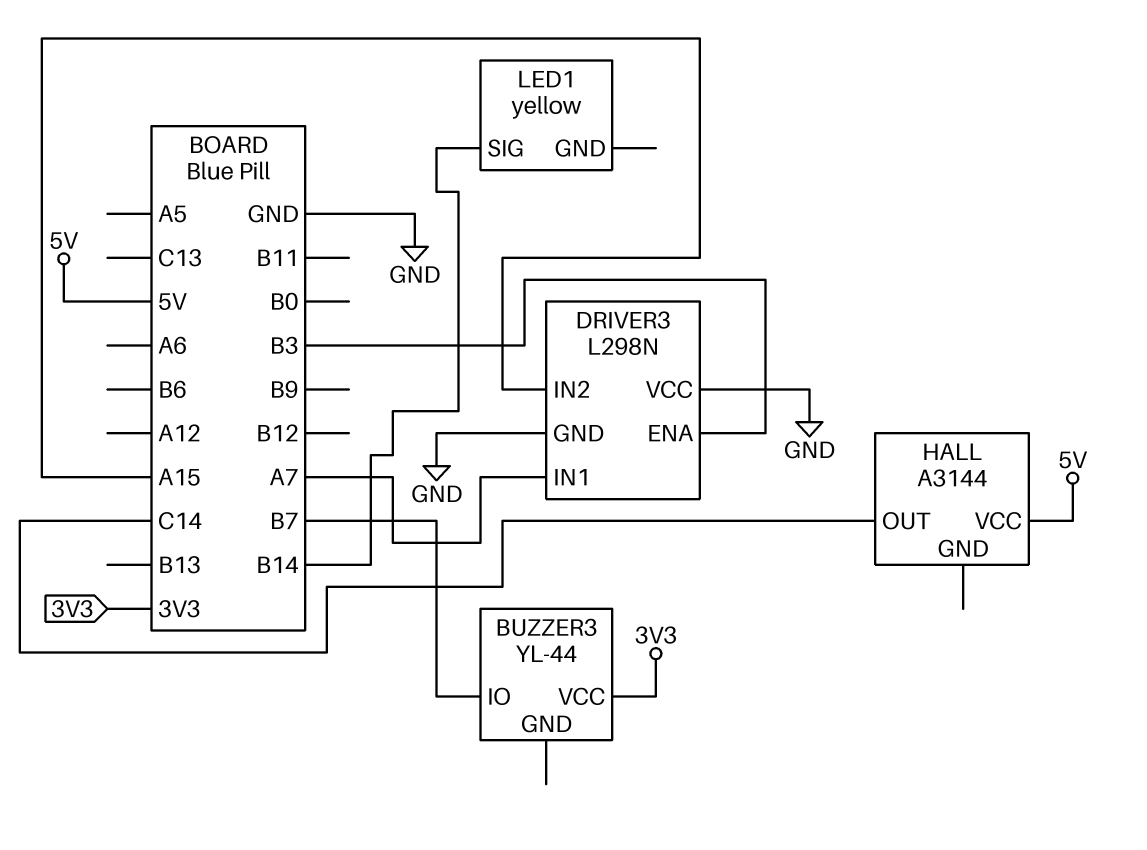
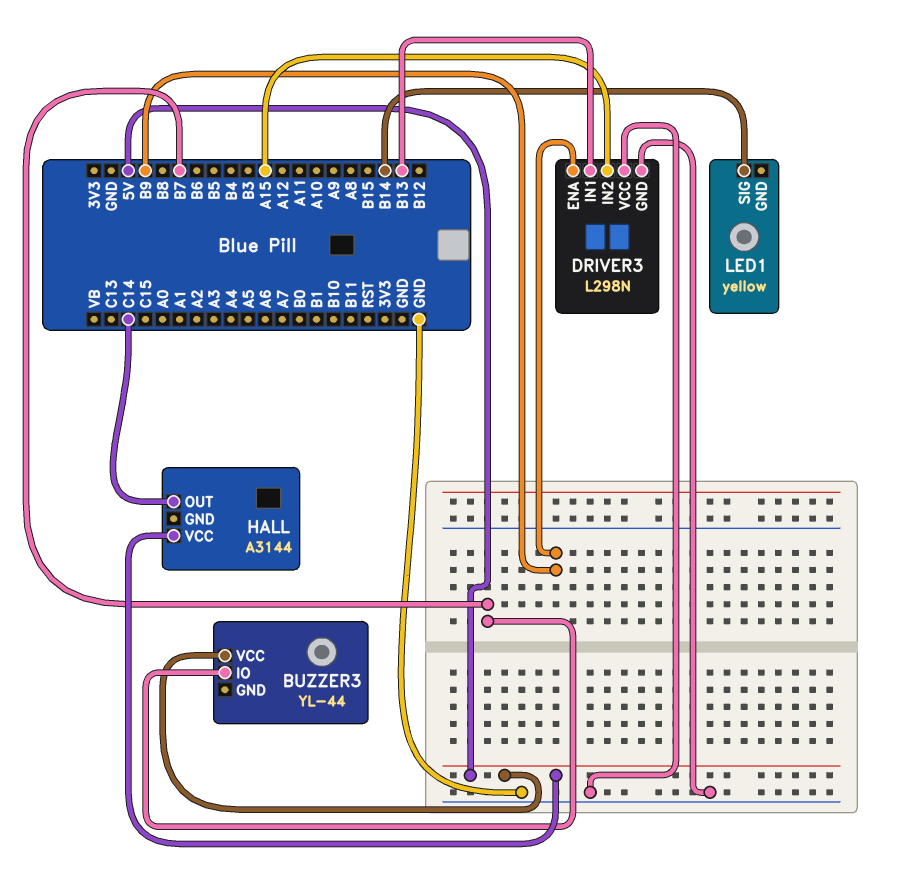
BUZZER3 pin VCC: 3V3 -> 5V
DRIVER3 pin ENA: B3 -> B9
DRIVER3 pin IN1: A7 -> B13

